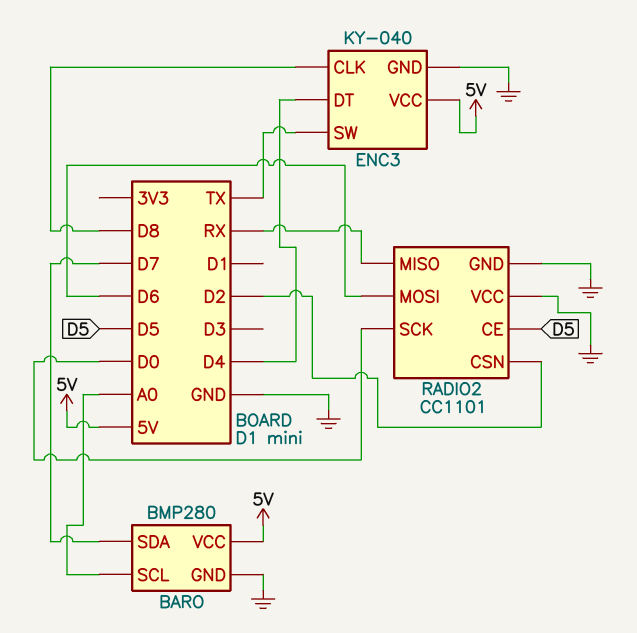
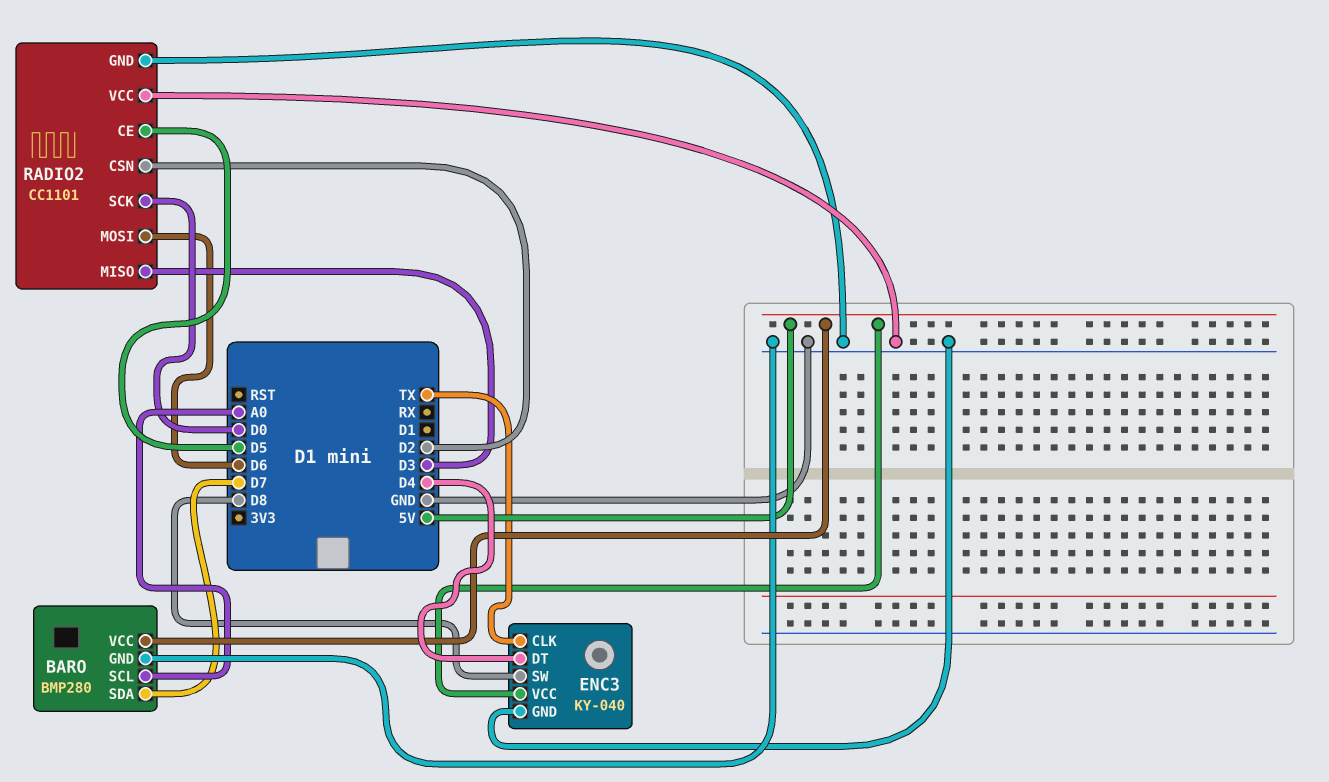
ENC3 pin CLK: D8 -> TX
ENC3 pin SW: TX -> D8
RADIO2 pin MISO: RX -> D3

